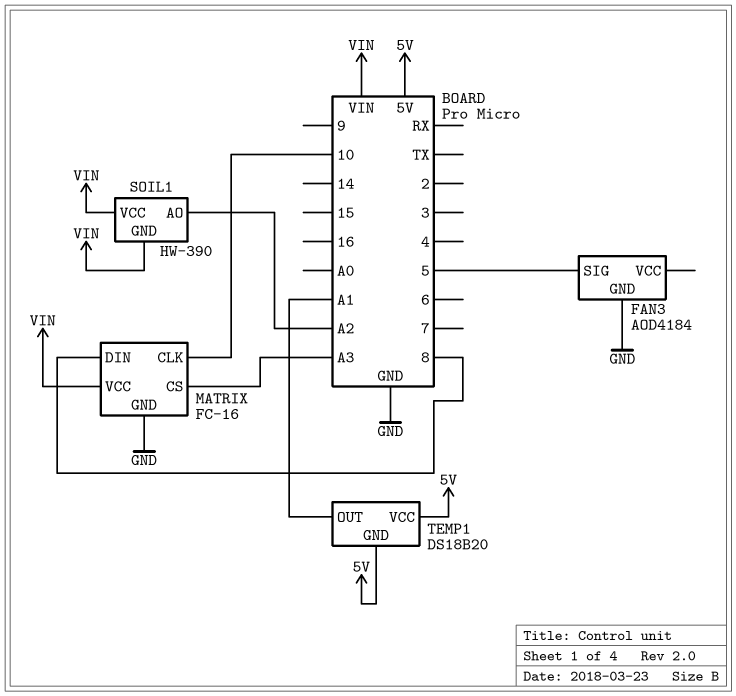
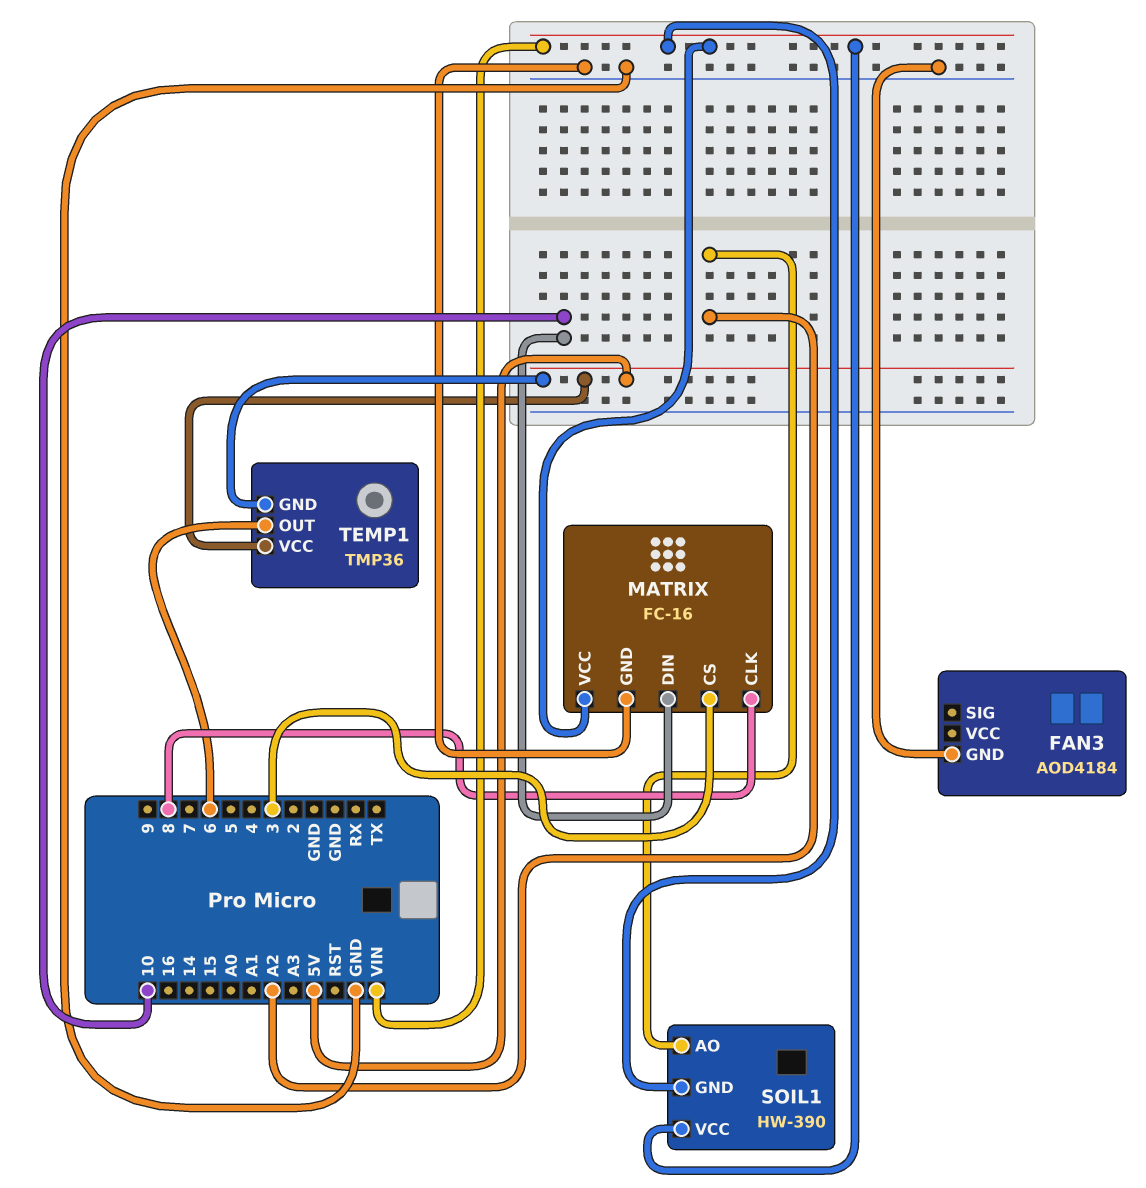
FAN3 pin SIG: 5 -> none
MATRIX pin CLK: 10 -> 8
MATRIX pin CS: A3 -> 3
MATRIX pin DIN: 8 -> 10
TEMP1: DS18B20 -> TMP36
TEMP1 pin OUT: A1 -> 6

